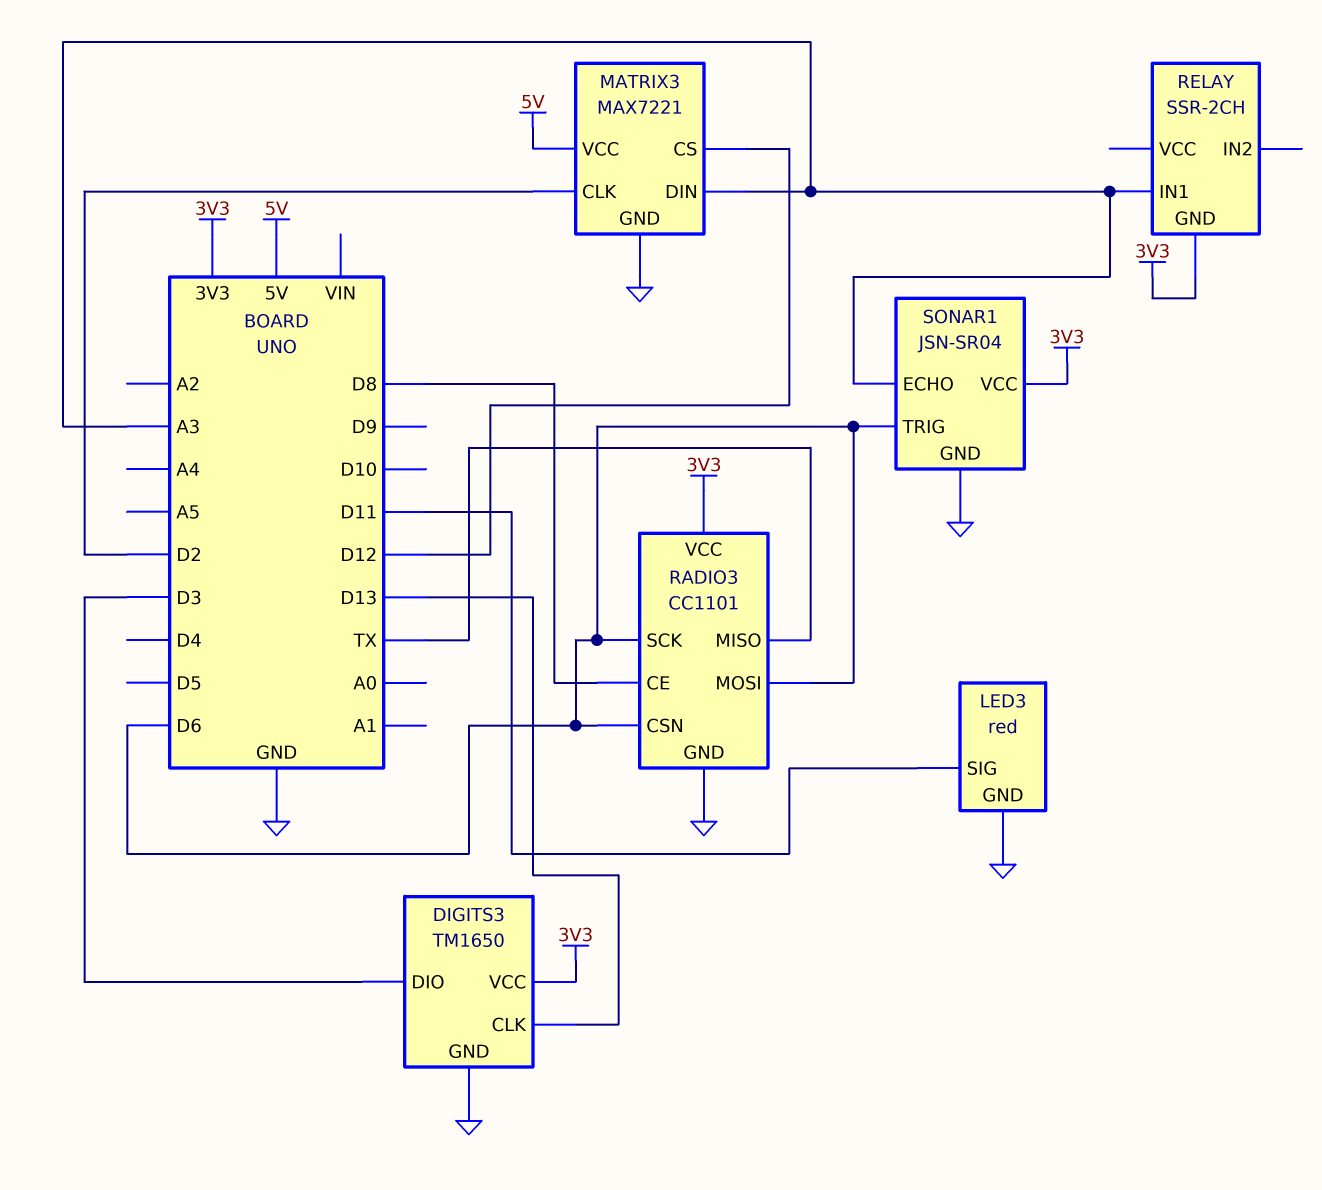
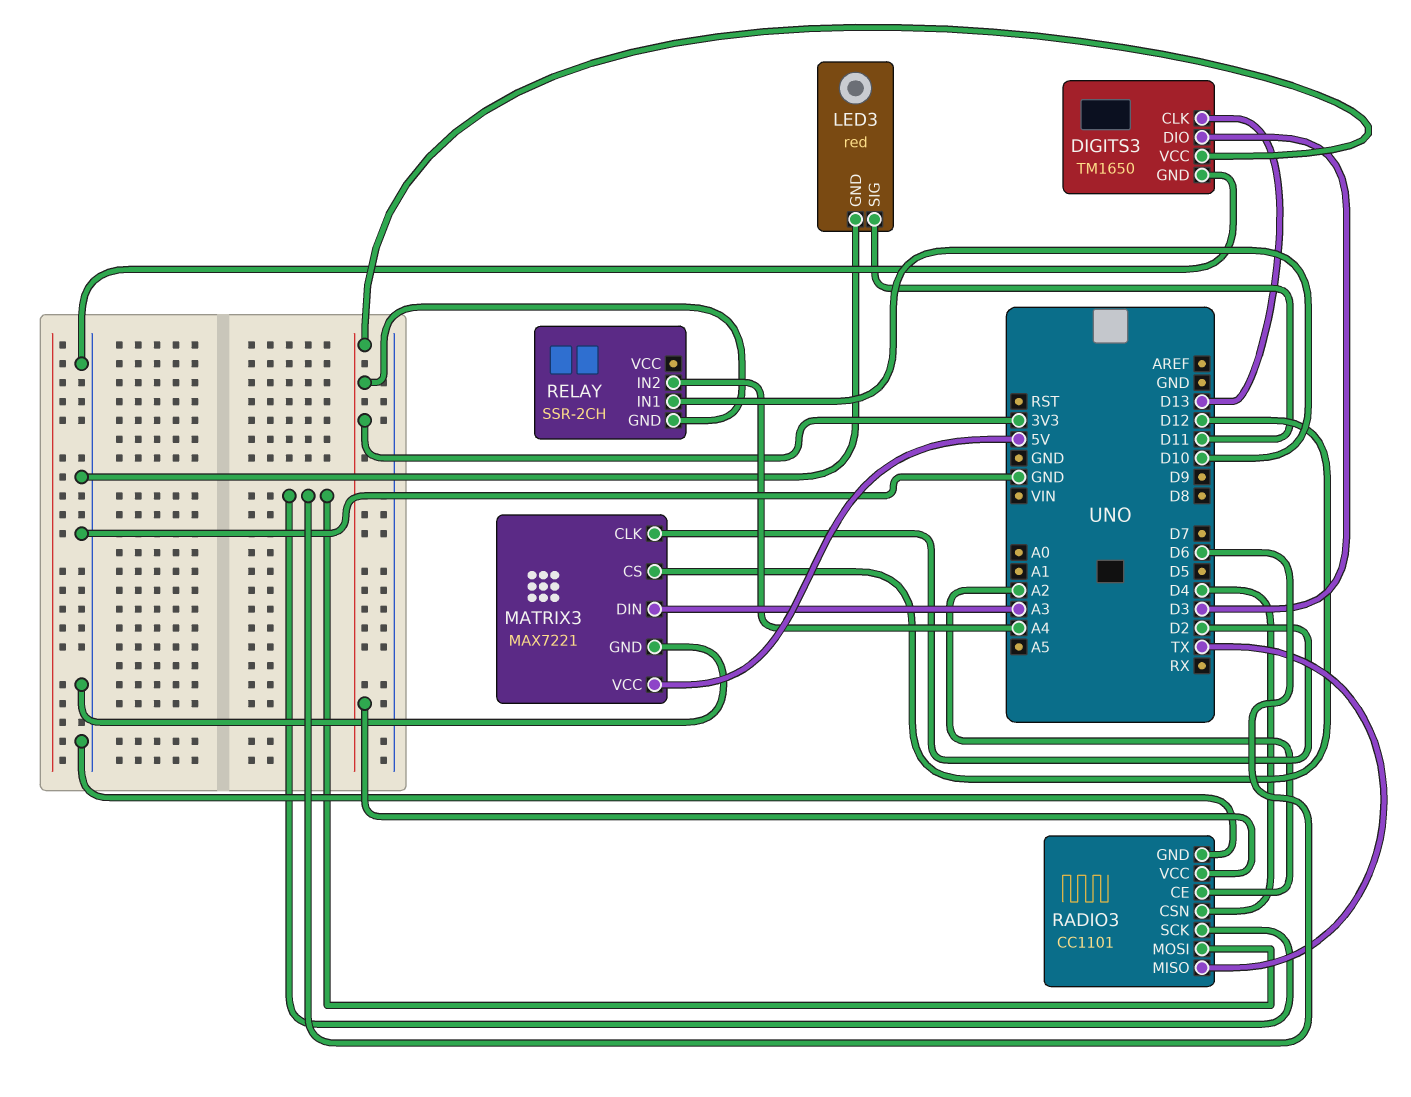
RADIO3 pin CE: D8 -> A2
RADIO3 pin CSN: D6 -> D4
RELAY pin IN1: A3 -> D10
RELAY pin IN2: none -> A4
SONAR1: JSN-SR04 -> none
SONAR1 pin ECHO: A3 -> none
SONAR1 pin GND: GND -> none
SONAR1 pin TRIG: D6 -> none
SONAR1 pin VCC: 3V3 -> none

